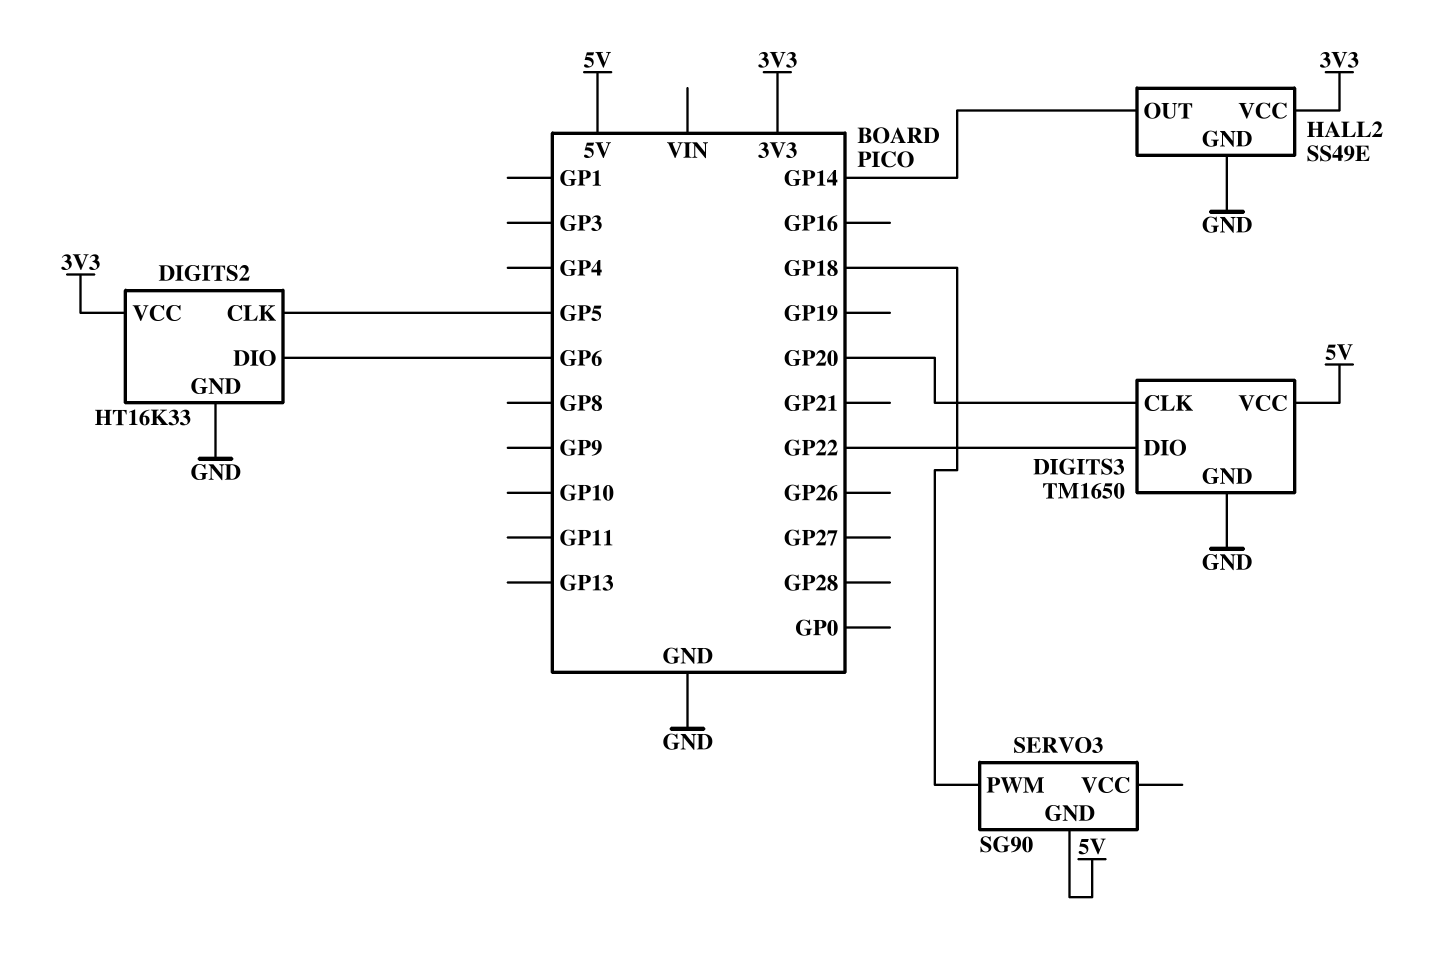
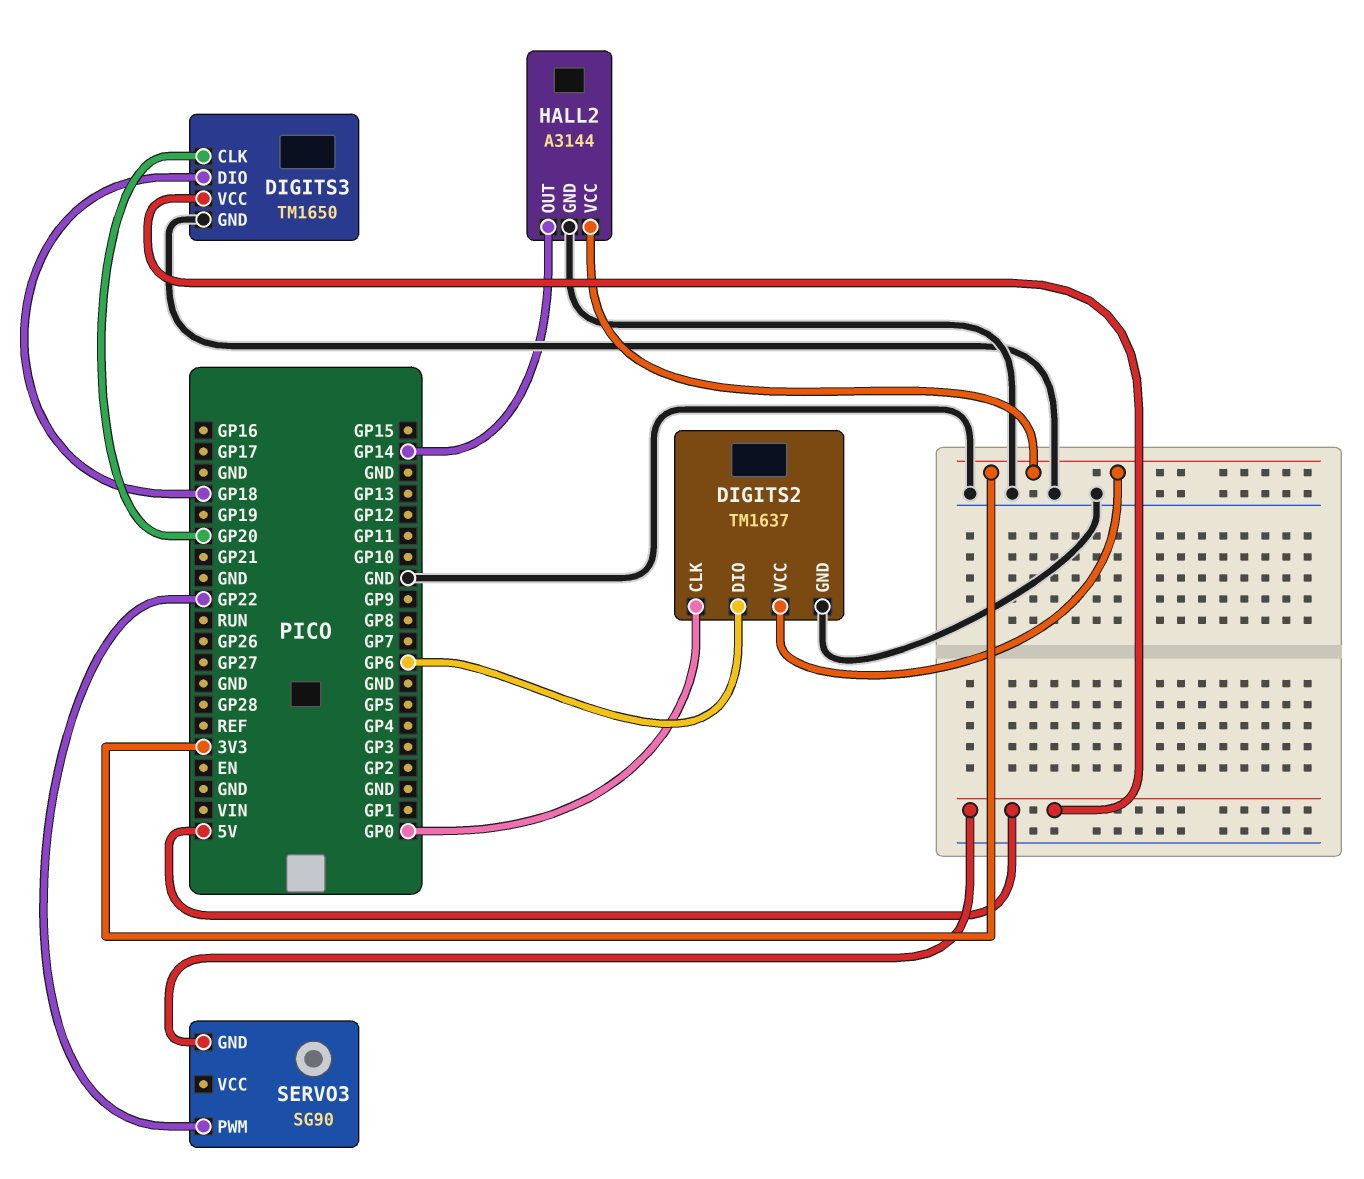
DIGITS2: HT16K33 -> TM1637
DIGITS2 pin CLK: GP5 -> GP0
DIGITS3 pin DIO: GP22 -> GP18
HALL2: SS49E -> A3144
SERVO3 pin PWM: GP18 -> GP22

